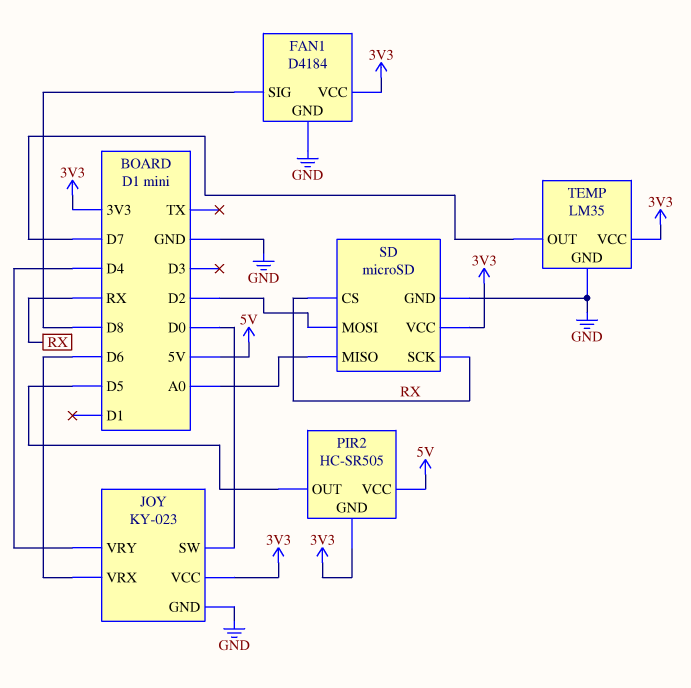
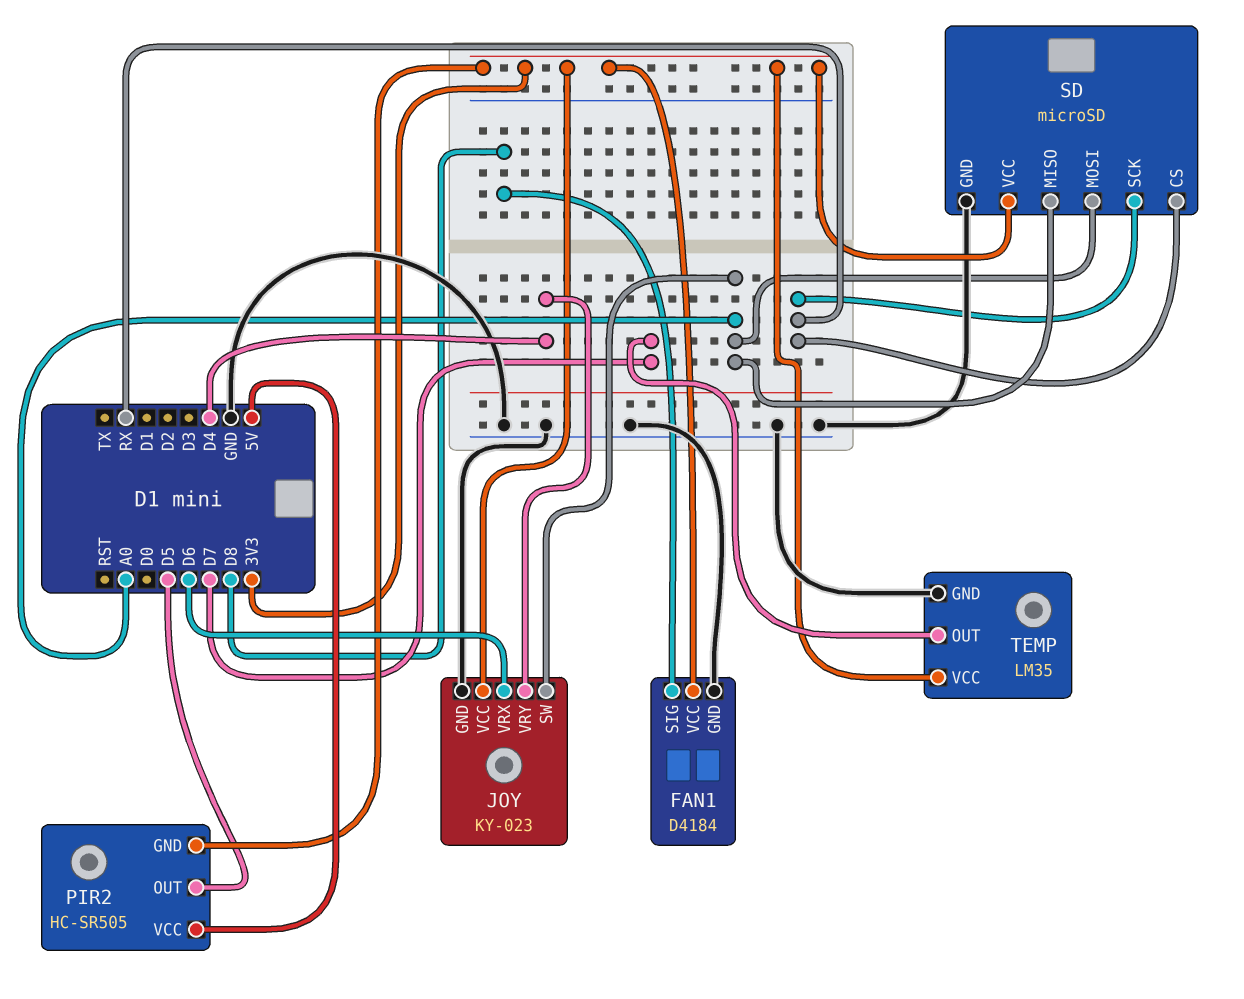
JOY pin SW: D0 -> A0
SD pin MOSI: D2 -> A0

